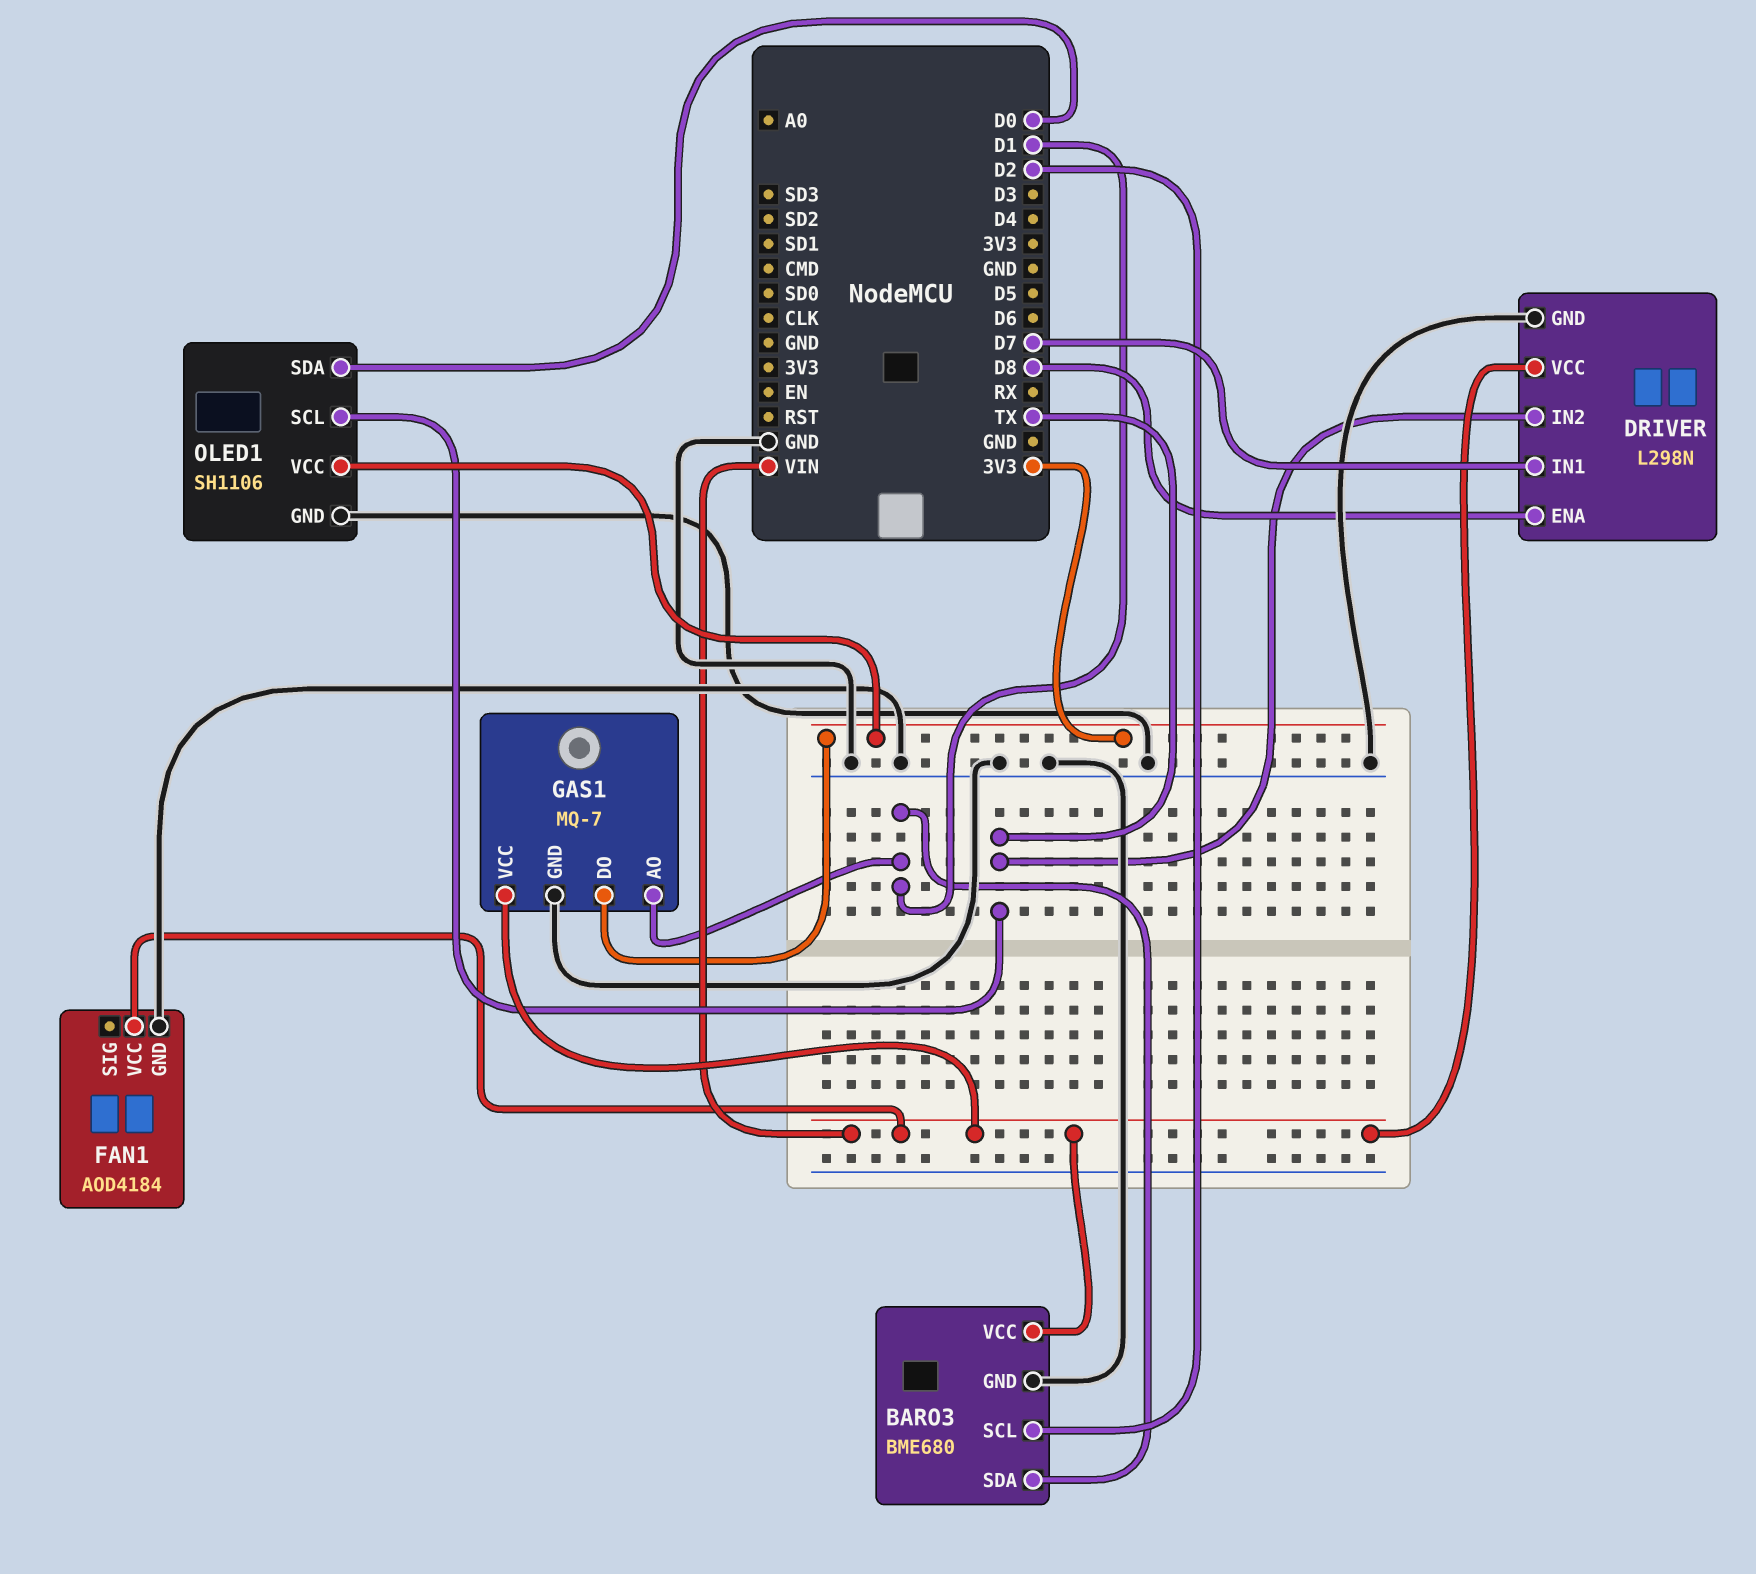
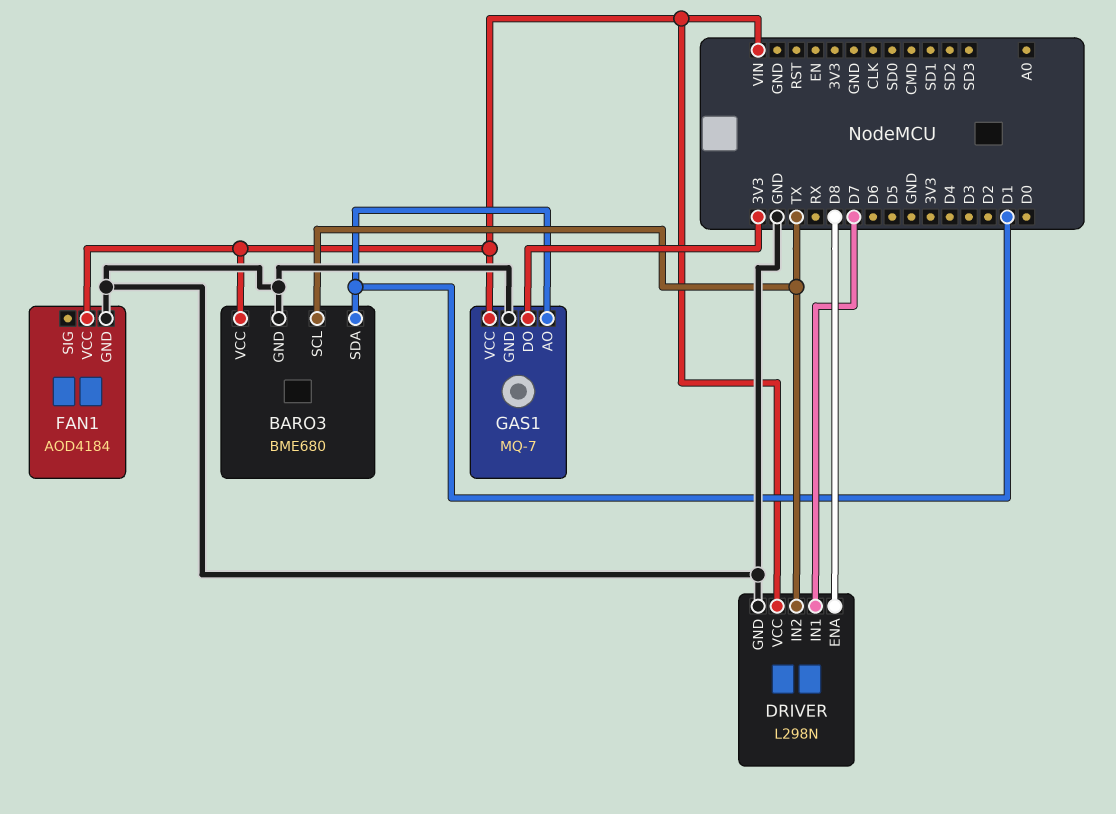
BARO3 pin SCL: D2 -> TX
OLED1: SH1106 -> none
OLED1 pin GND: GND -> none
OLED1 pin SCL: TX -> none
OLED1 pin SDA: D0 -> none
OLED1 pin VCC: 3V3 -> none

